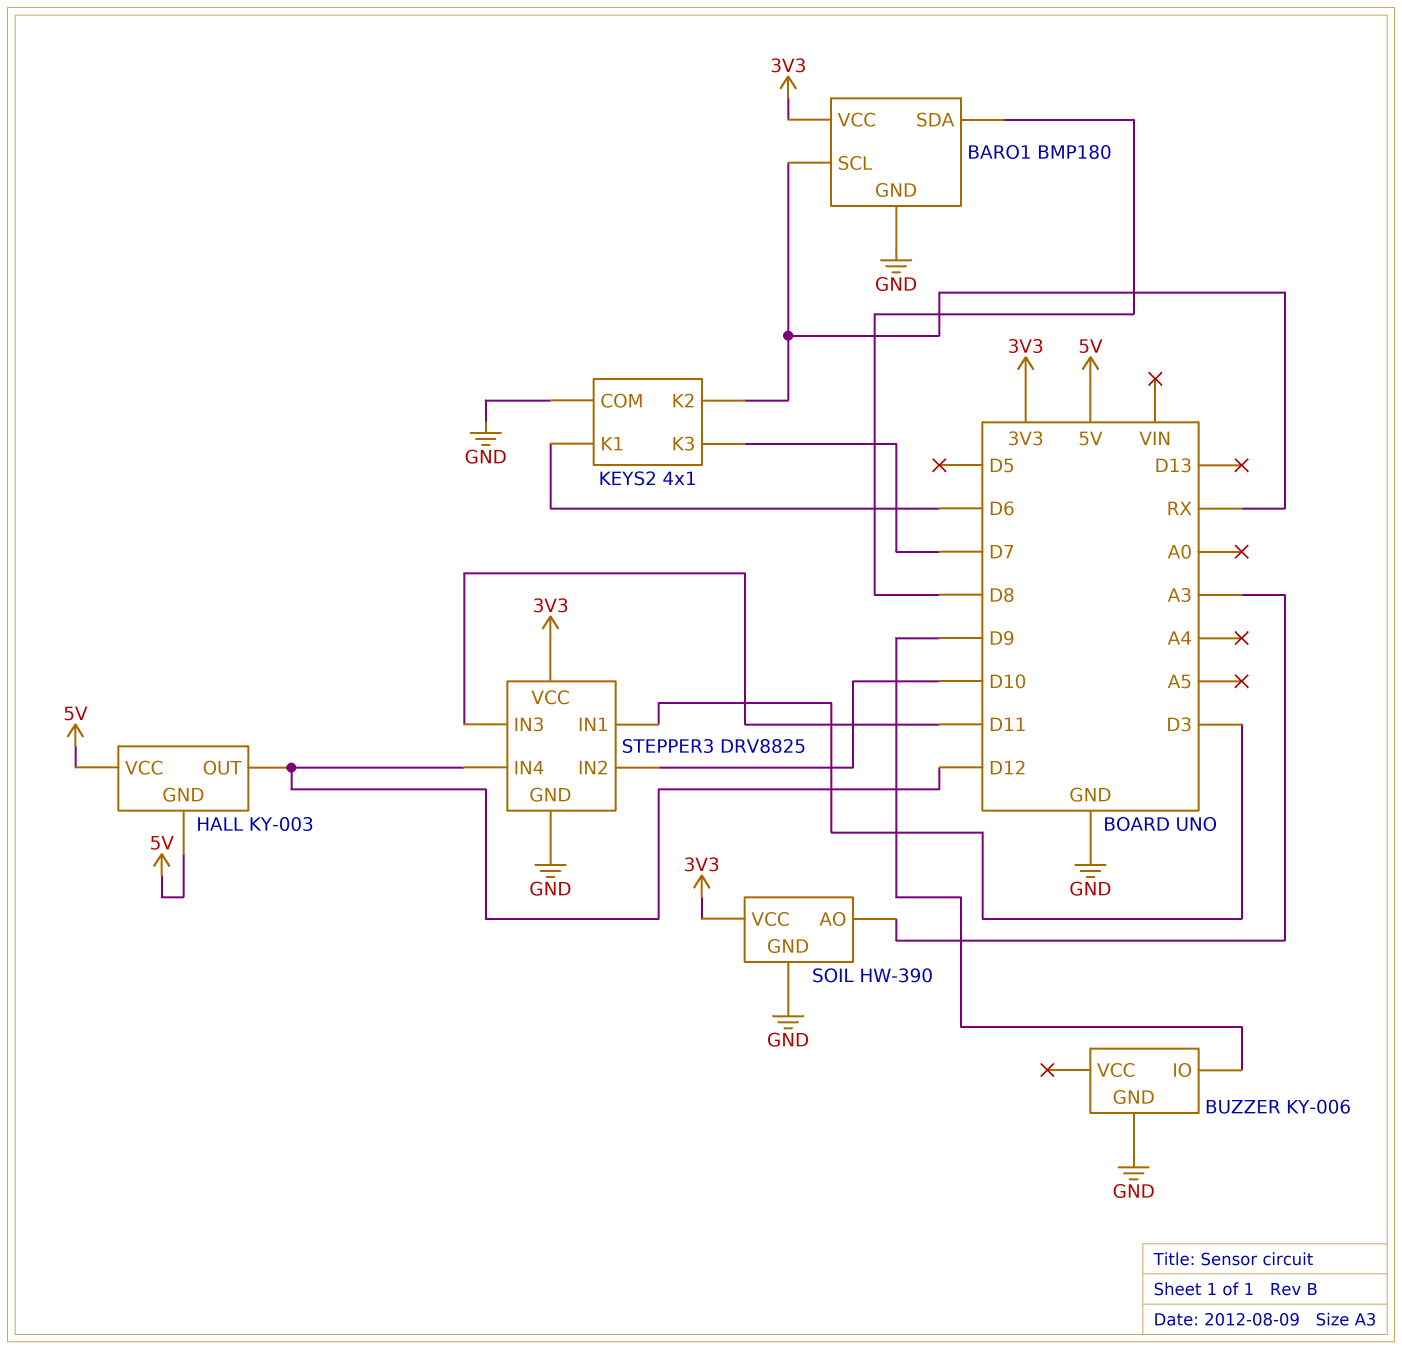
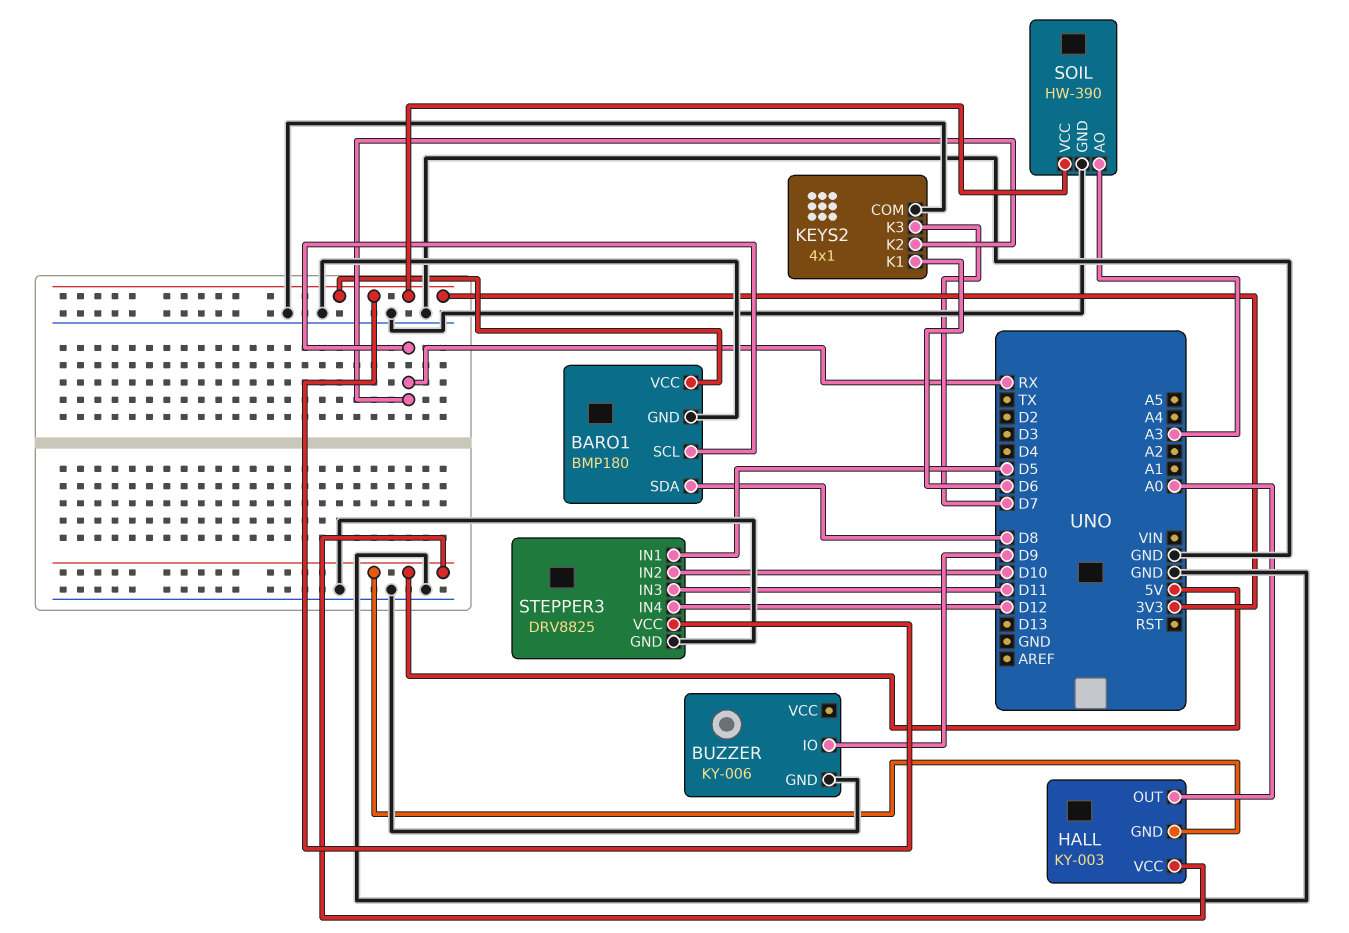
HALL pin OUT: D12 -> A0
STEPPER3 pin IN1: D3 -> D5

